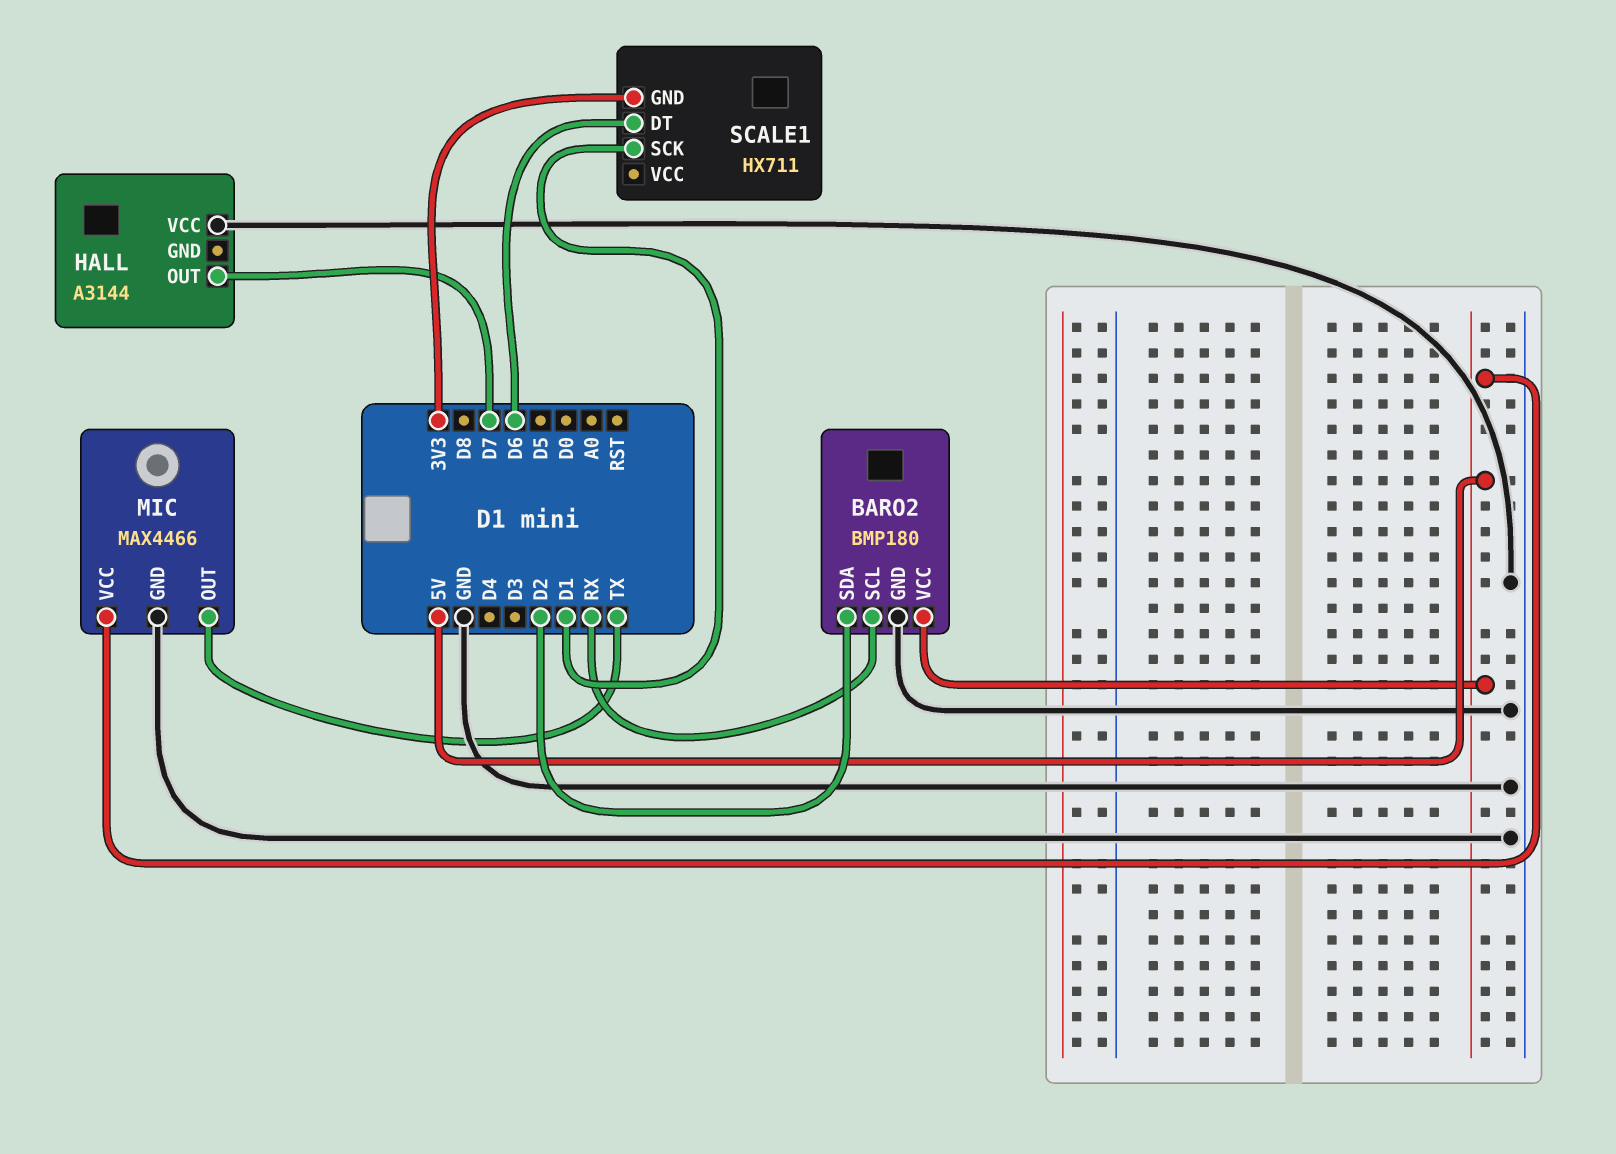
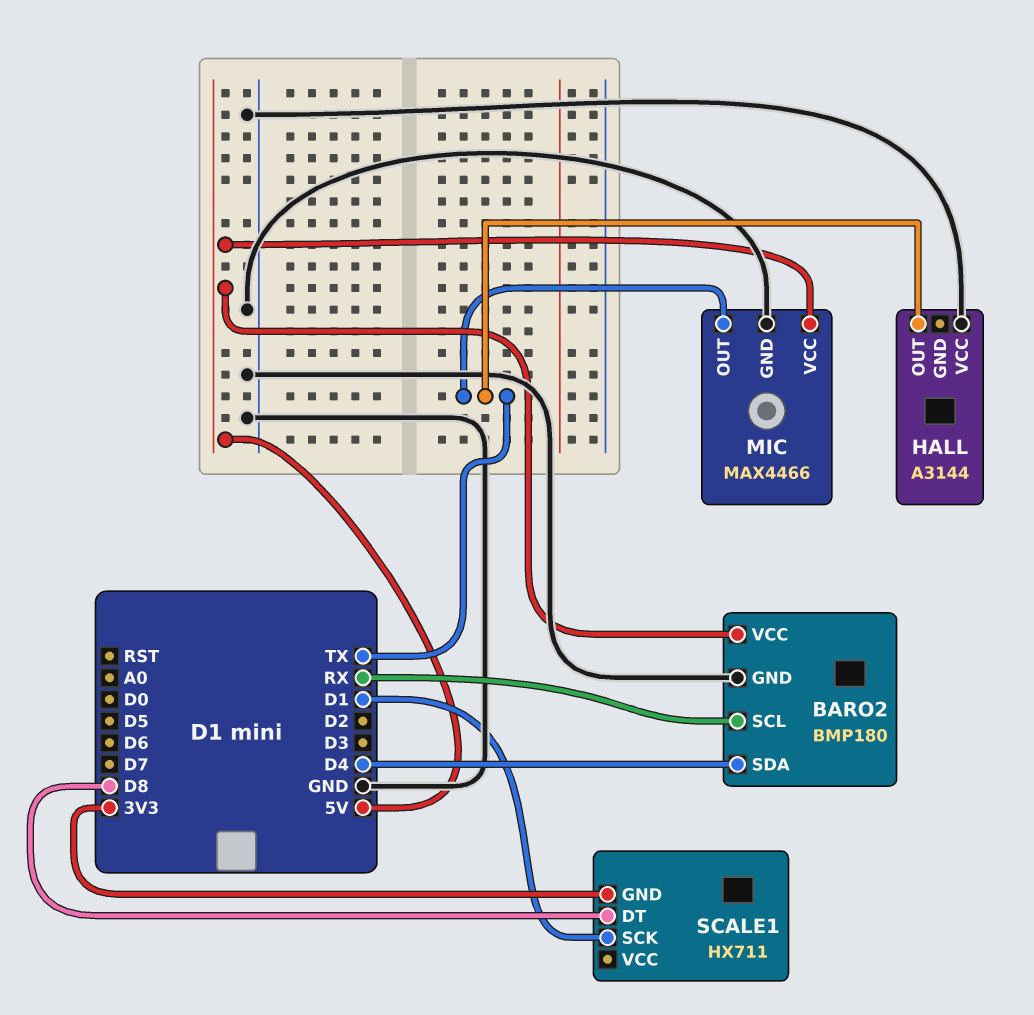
BARO2 pin SDA: D2 -> D4
HALL pin OUT: D7 -> TX
SCALE1 pin DT: D6 -> D8

